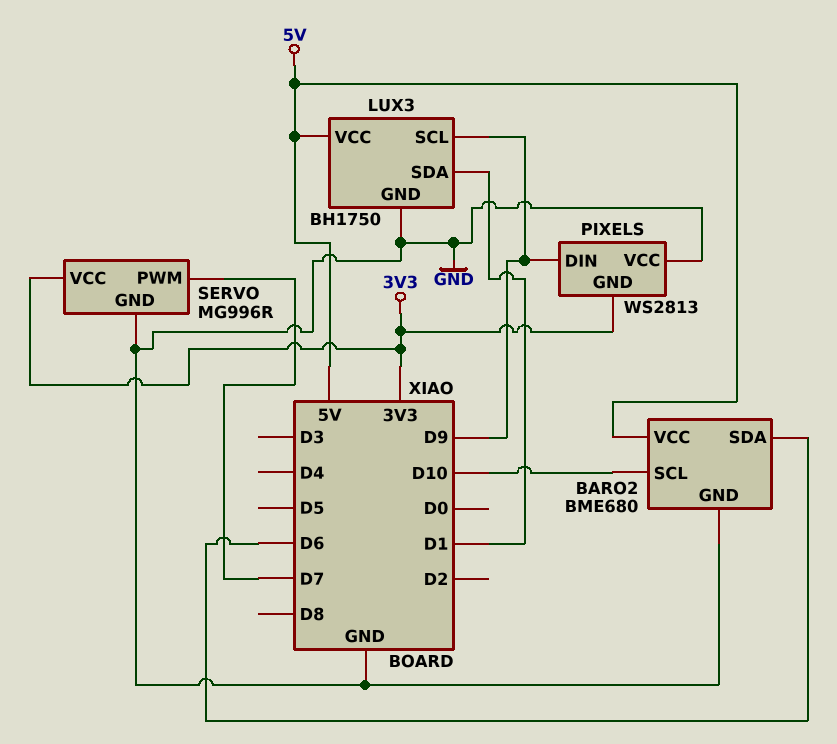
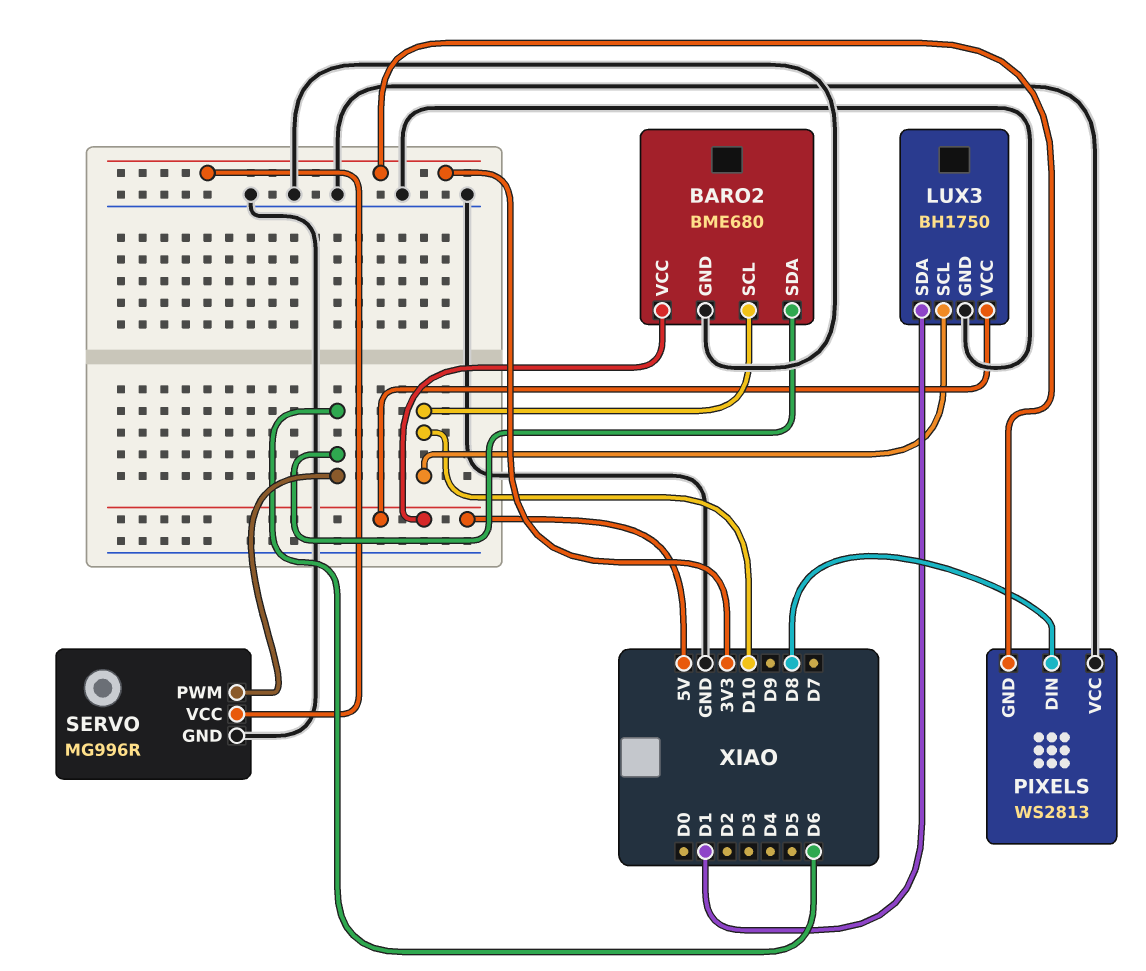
LUX3 pin SCL: D9 -> D10
PIXELS pin DIN: D9 -> D8
SERVO pin PWM: D7 -> D6

